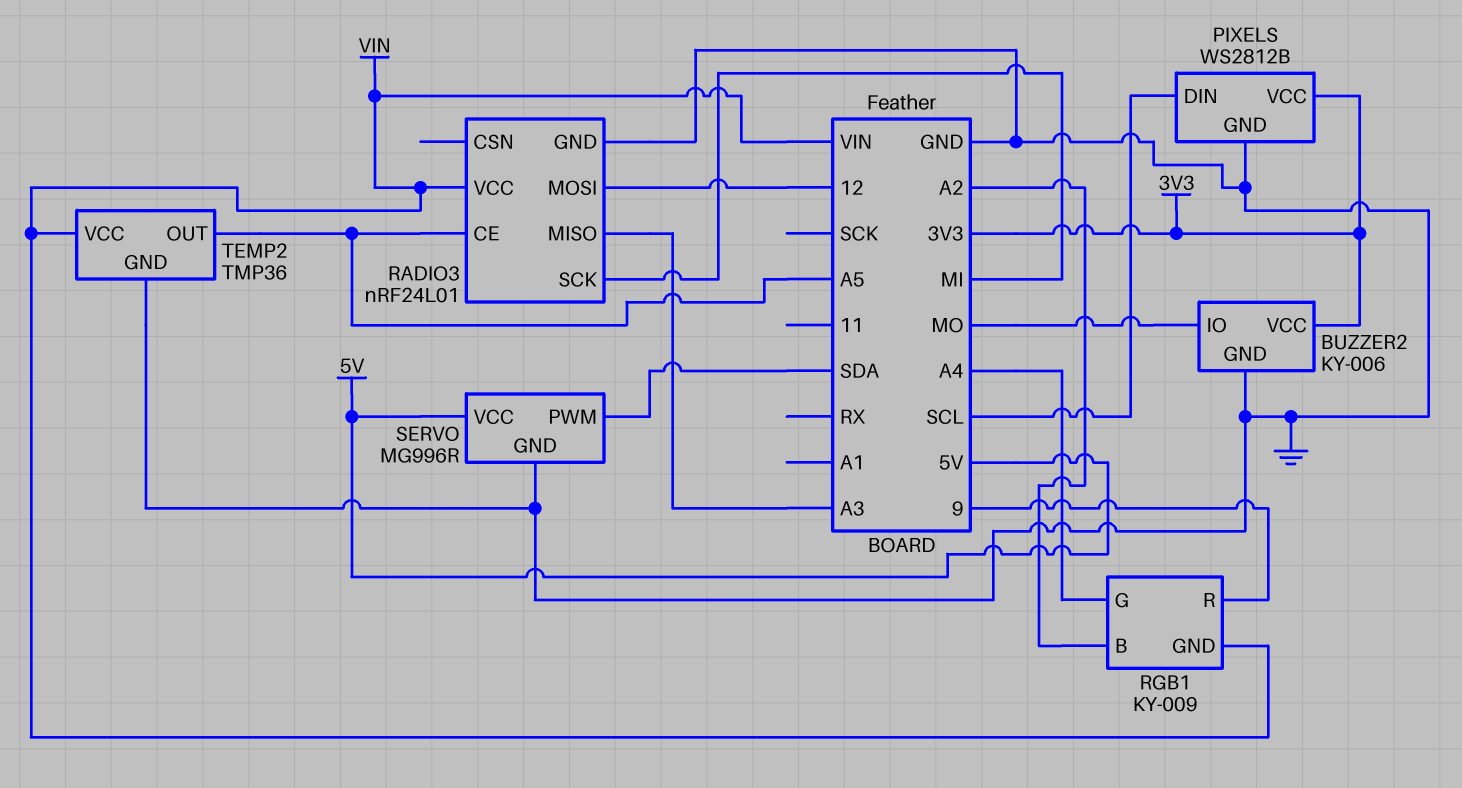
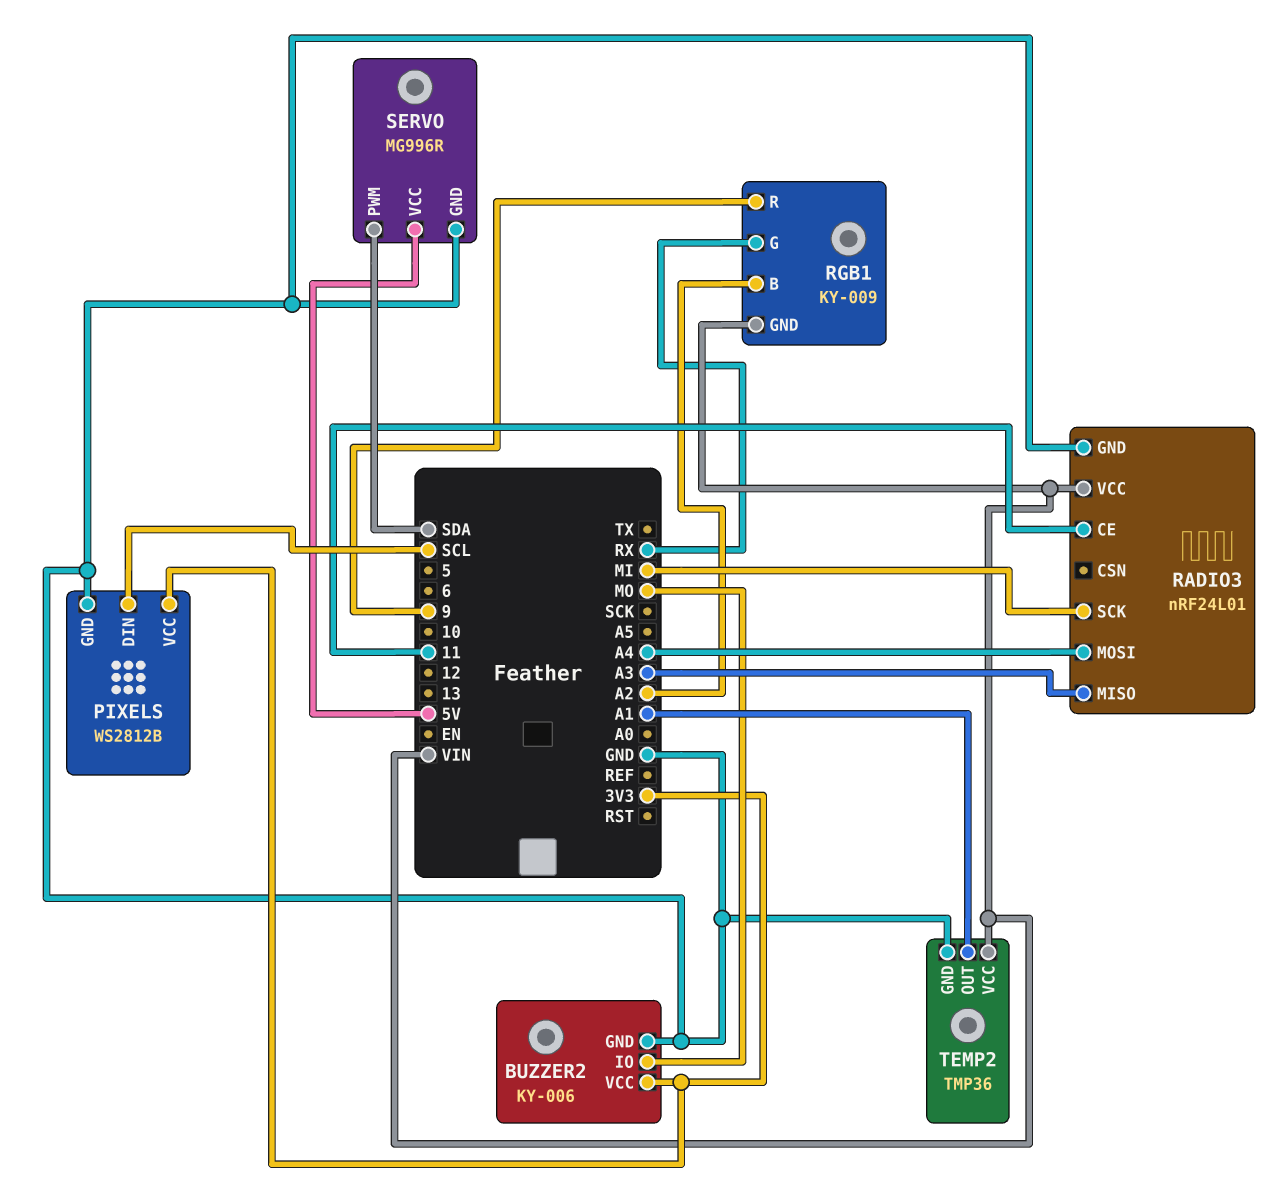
RADIO3 pin CE: A5 -> 11
RADIO3 pin MOSI: 12 -> A4
RGB1 pin G: A4 -> RX
TEMP2 pin OUT: A5 -> A1

